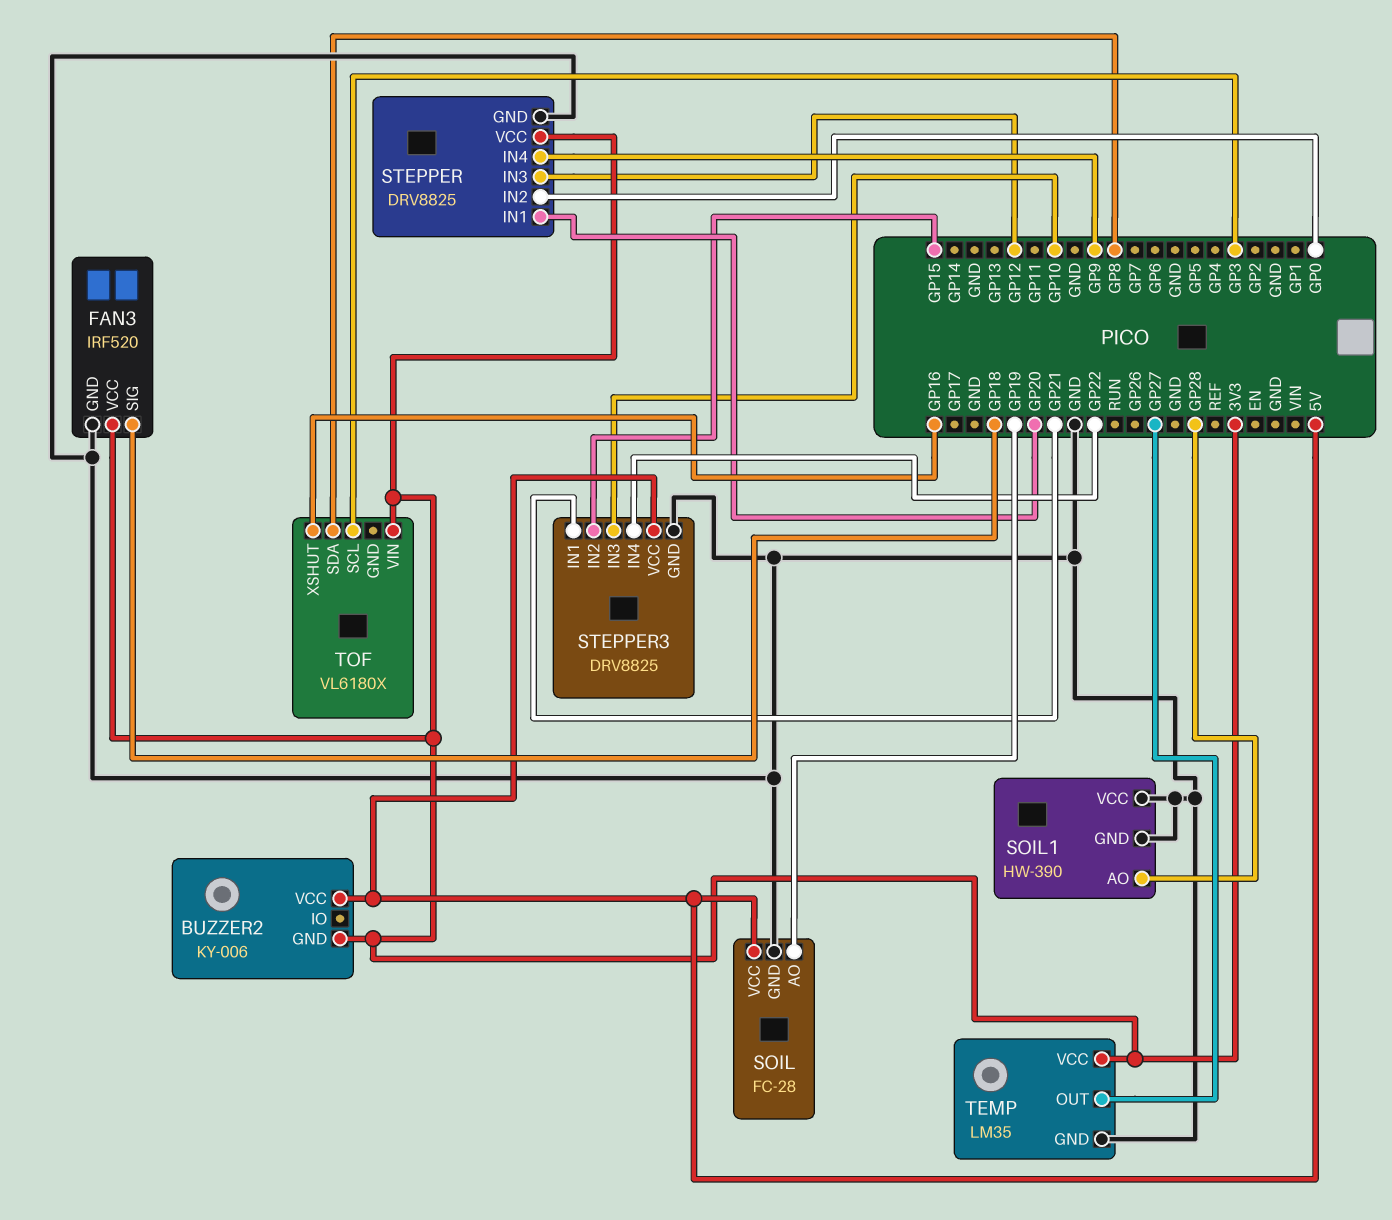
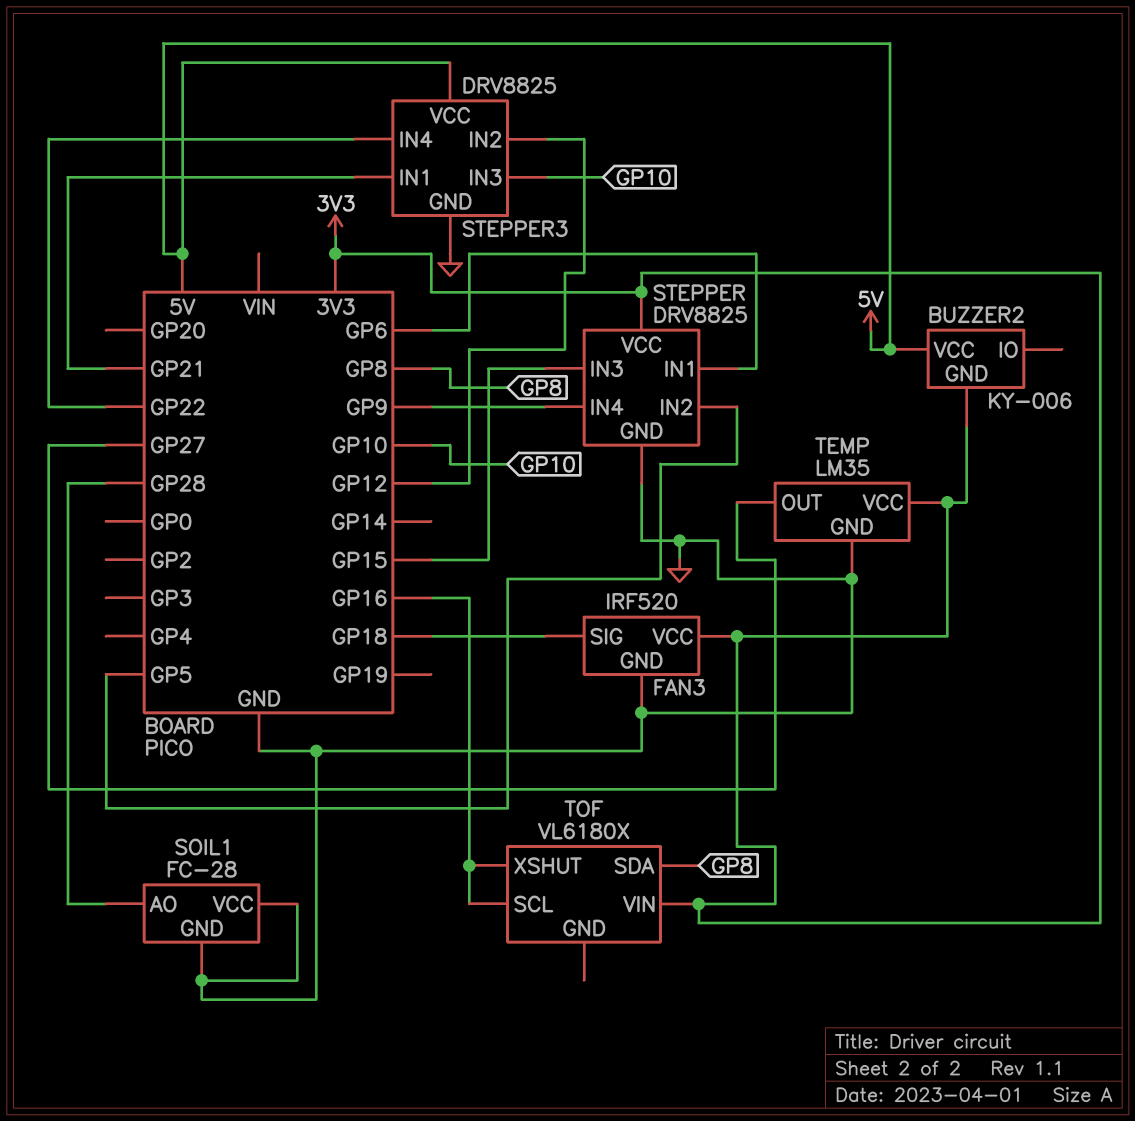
SOIL: FC-28 -> none
SOIL pin AO: GP19 -> none
SOIL pin GND: GND -> none
SOIL pin VCC: 5V -> none
SOIL1: HW-390 -> FC-28
STEPPER pin IN1: GP20 -> GP6
STEPPER pin IN2: GP0 -> GP5
STEPPER pin IN3: GP12 -> GP15
STEPPER3 pin IN2: GP15 -> GP12
TOF pin SCL: GP3 -> GP16

